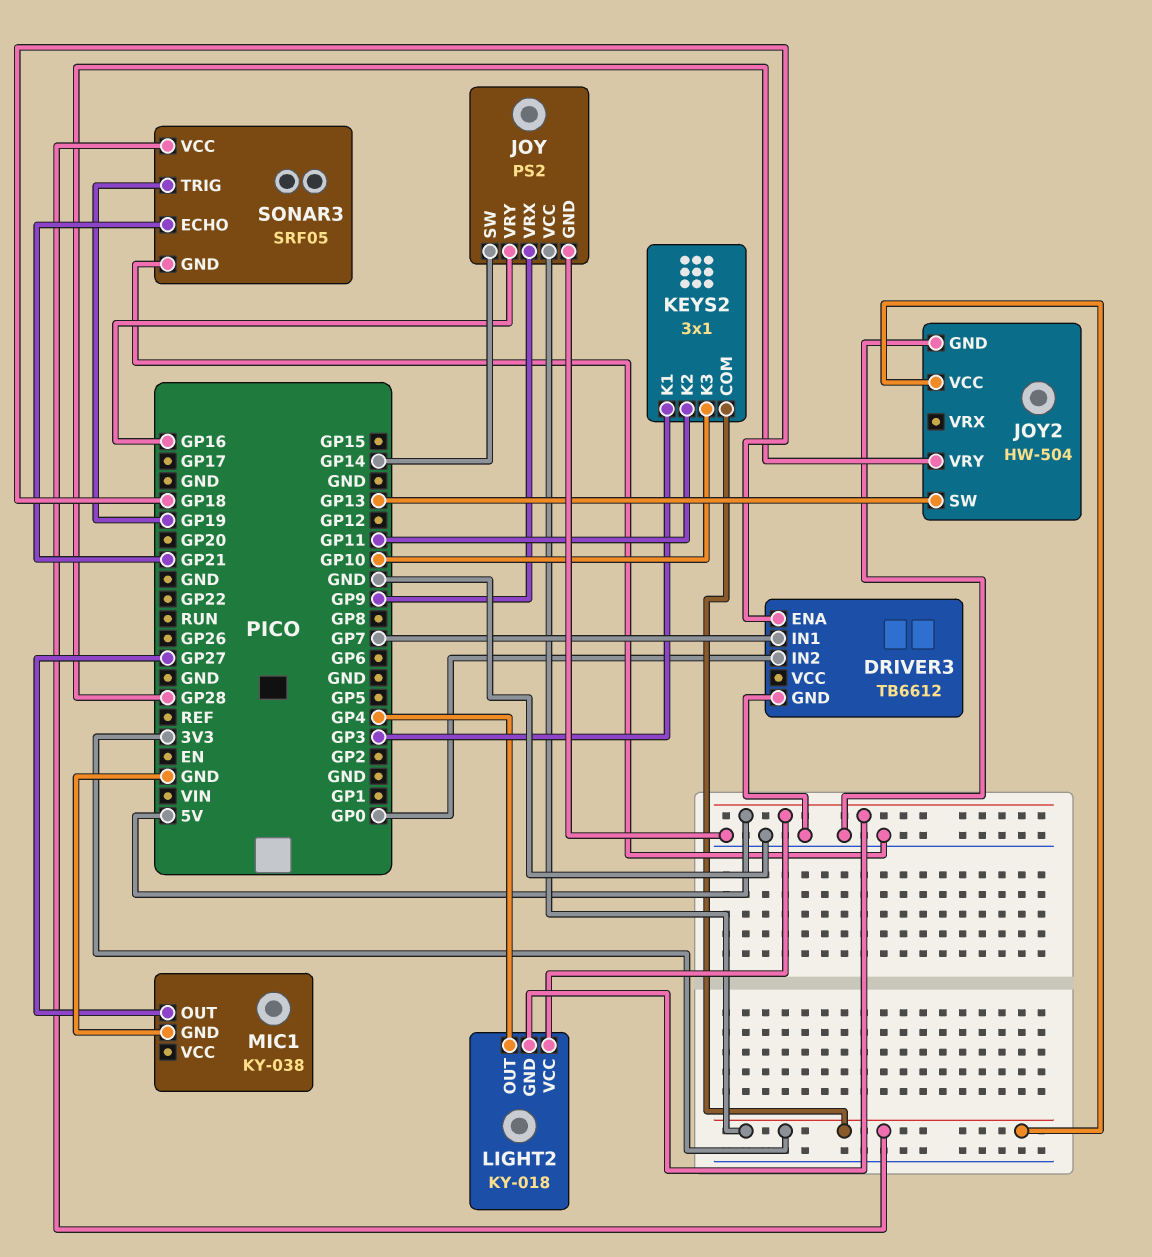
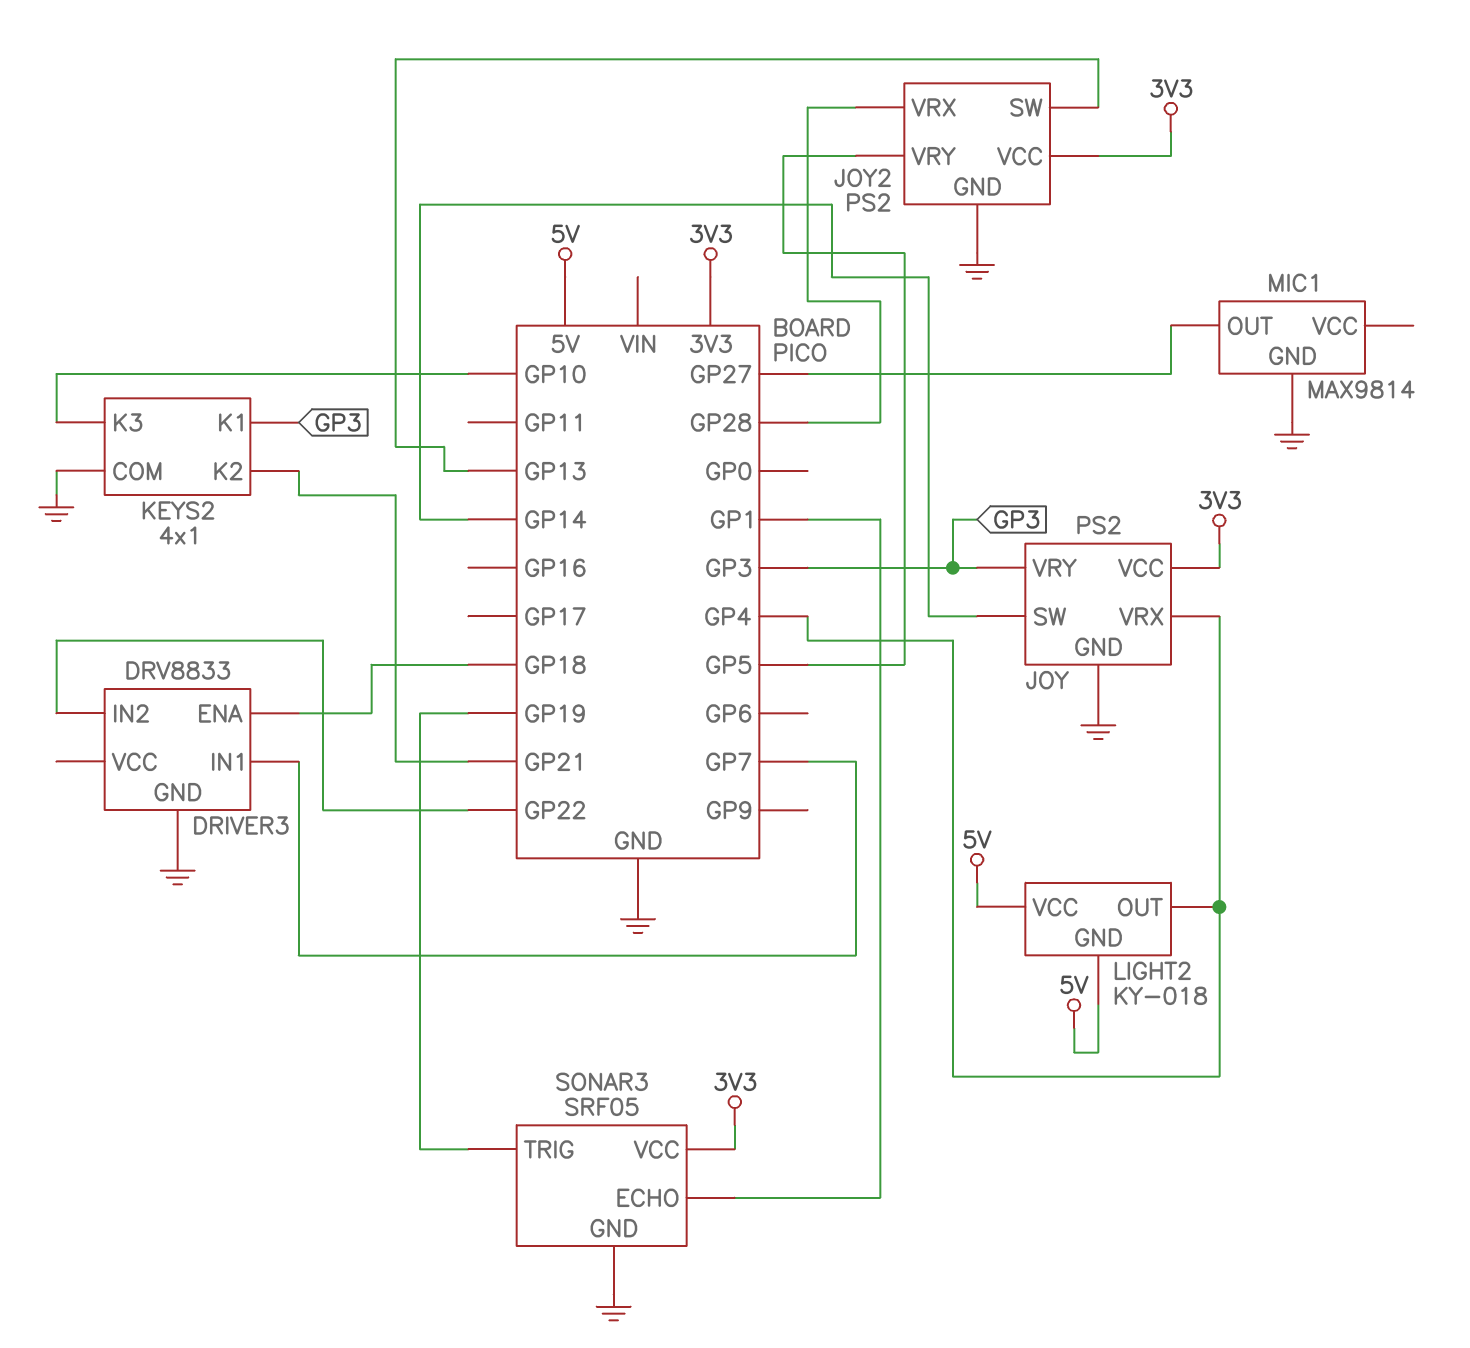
DRIVER3: TB6612 -> DRV8833
DRIVER3 pin IN2: GP0 -> GP22
JOY pin VRX: GP9 -> GP4
JOY pin VRY: GP16 -> GP3
JOY2: HW-504 -> PS2
JOY2 pin VRX: none -> GP28
JOY2 pin VRY: GP28 -> GP5
KEYS2: 3x1 -> 4x1
KEYS2 pin COM: 3V3 -> GND
KEYS2 pin K2: GP11 -> GP21
MIC1: KY-038 -> MAX9814
SONAR3 pin ECHO: GP21 -> GP1

